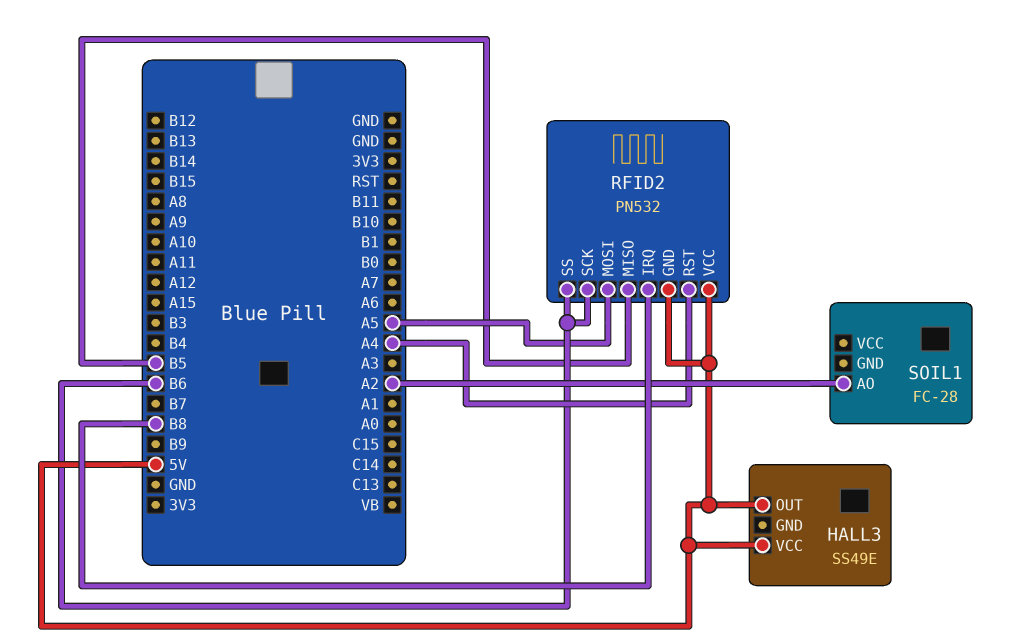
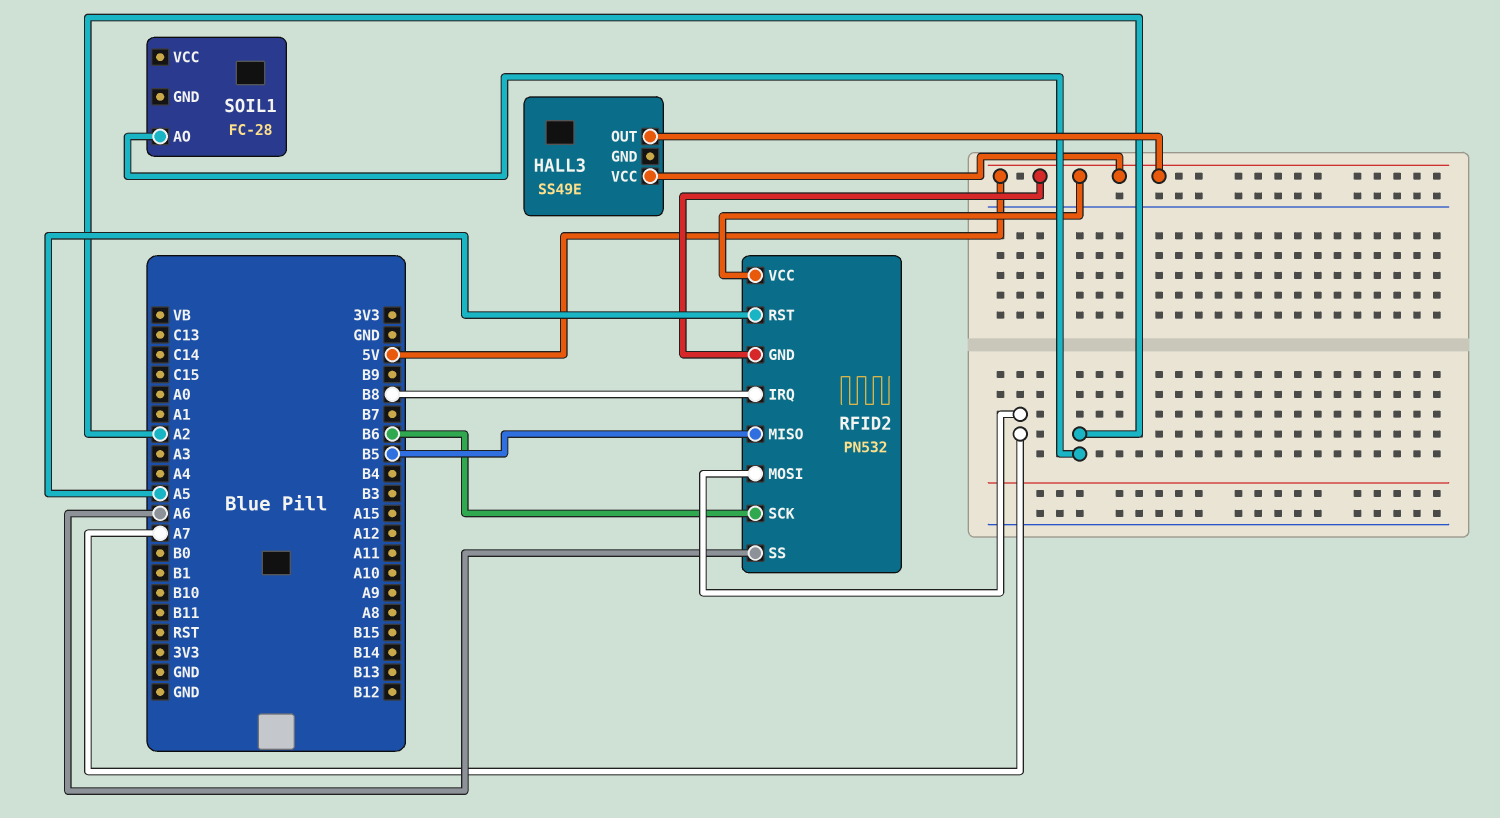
RFID2 pin MOSI: A5 -> A7
RFID2 pin RST: A4 -> A5
RFID2 pin SS: B6 -> A6

